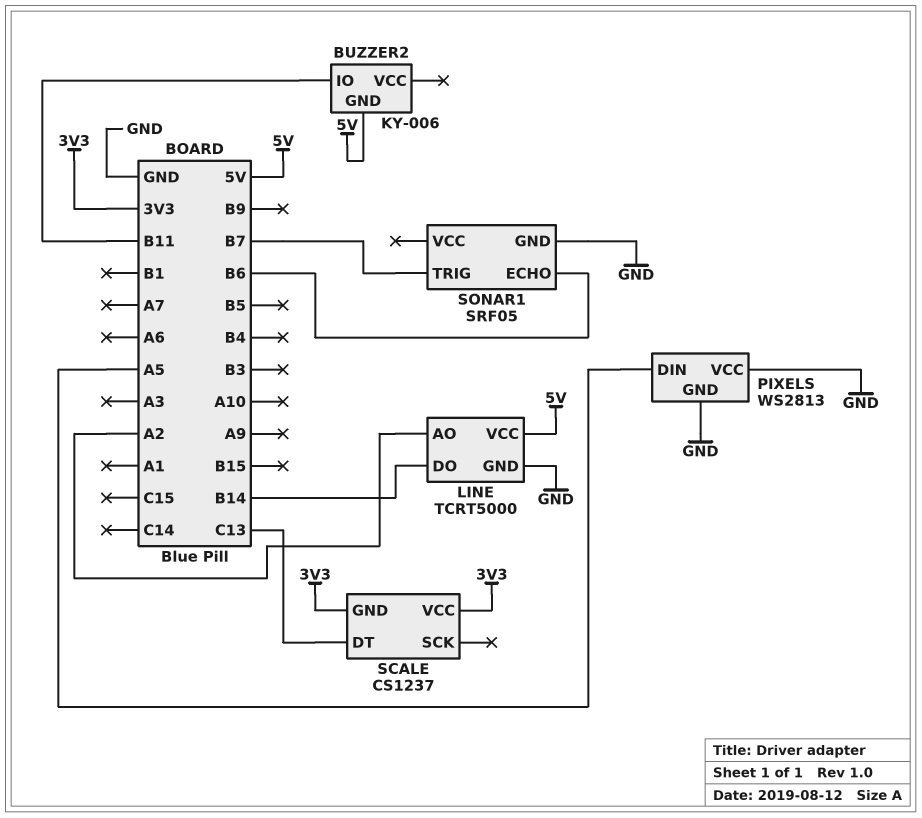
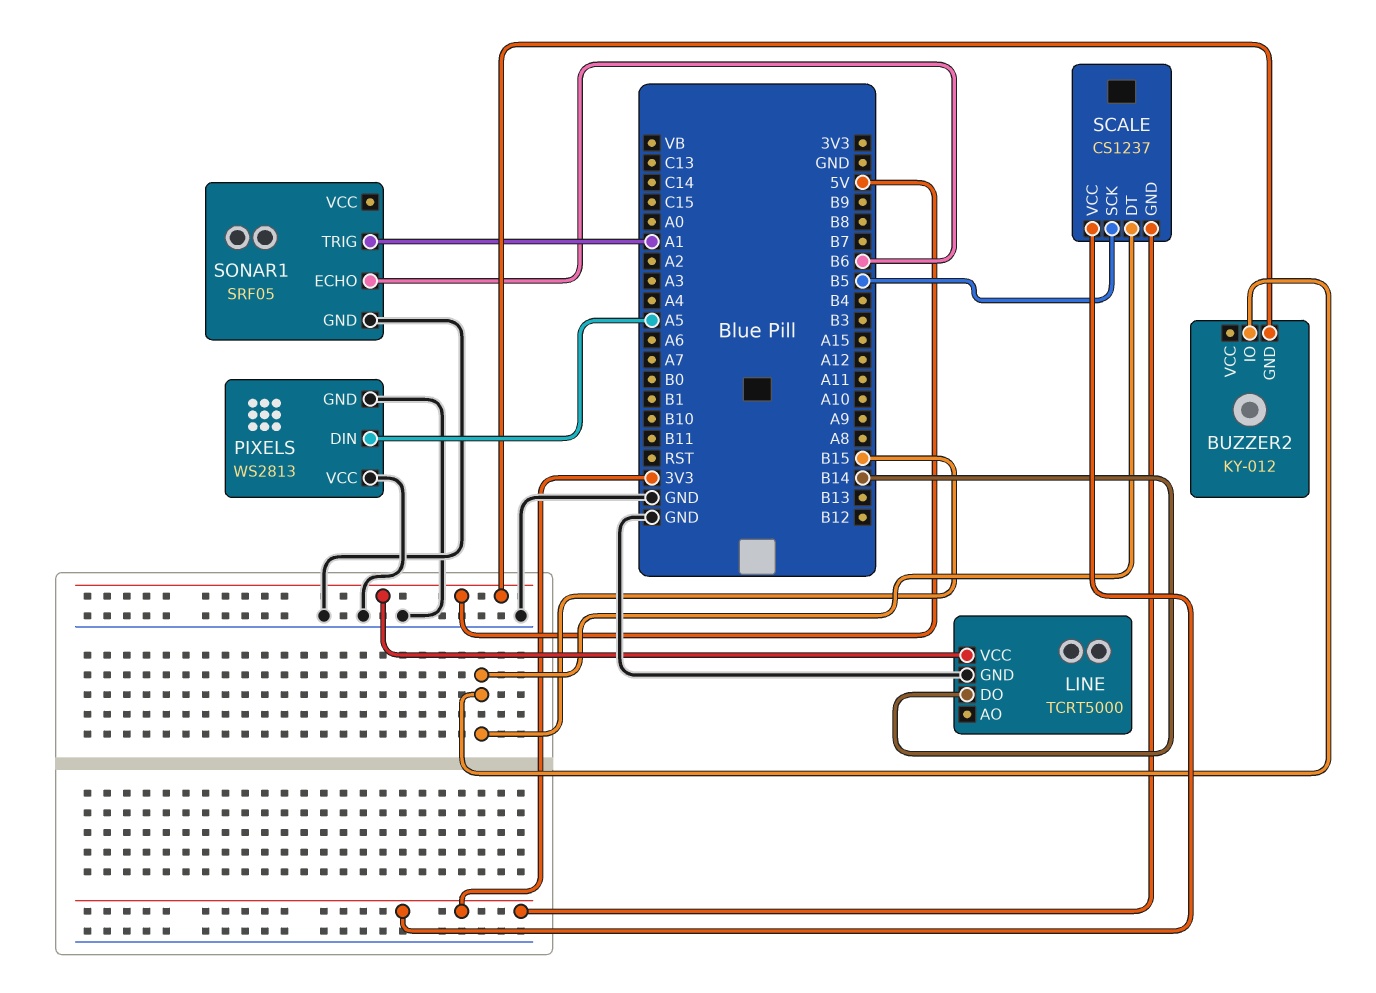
BUZZER2: KY-006 -> KY-012
BUZZER2 pin IO: B11 -> B15
LINE pin AO: A2 -> none
SCALE pin DT: C13 -> B15
SCALE pin SCK: none -> B5
SONAR1 pin TRIG: B7 -> A1

